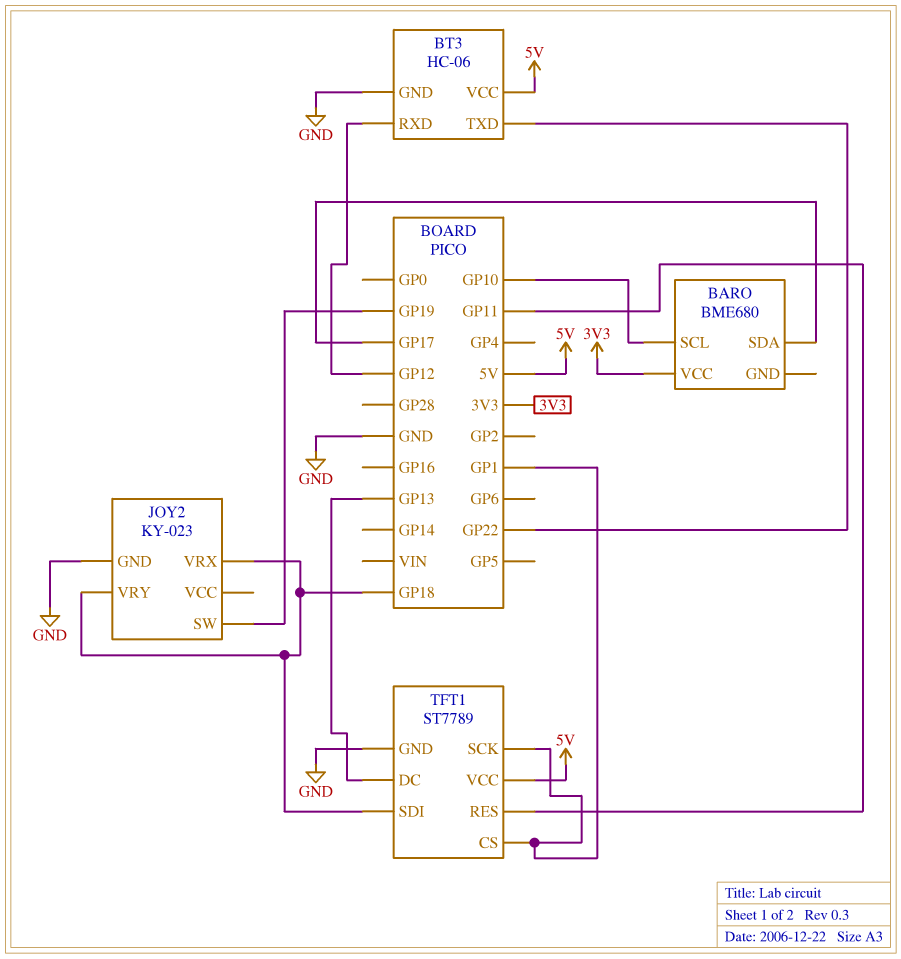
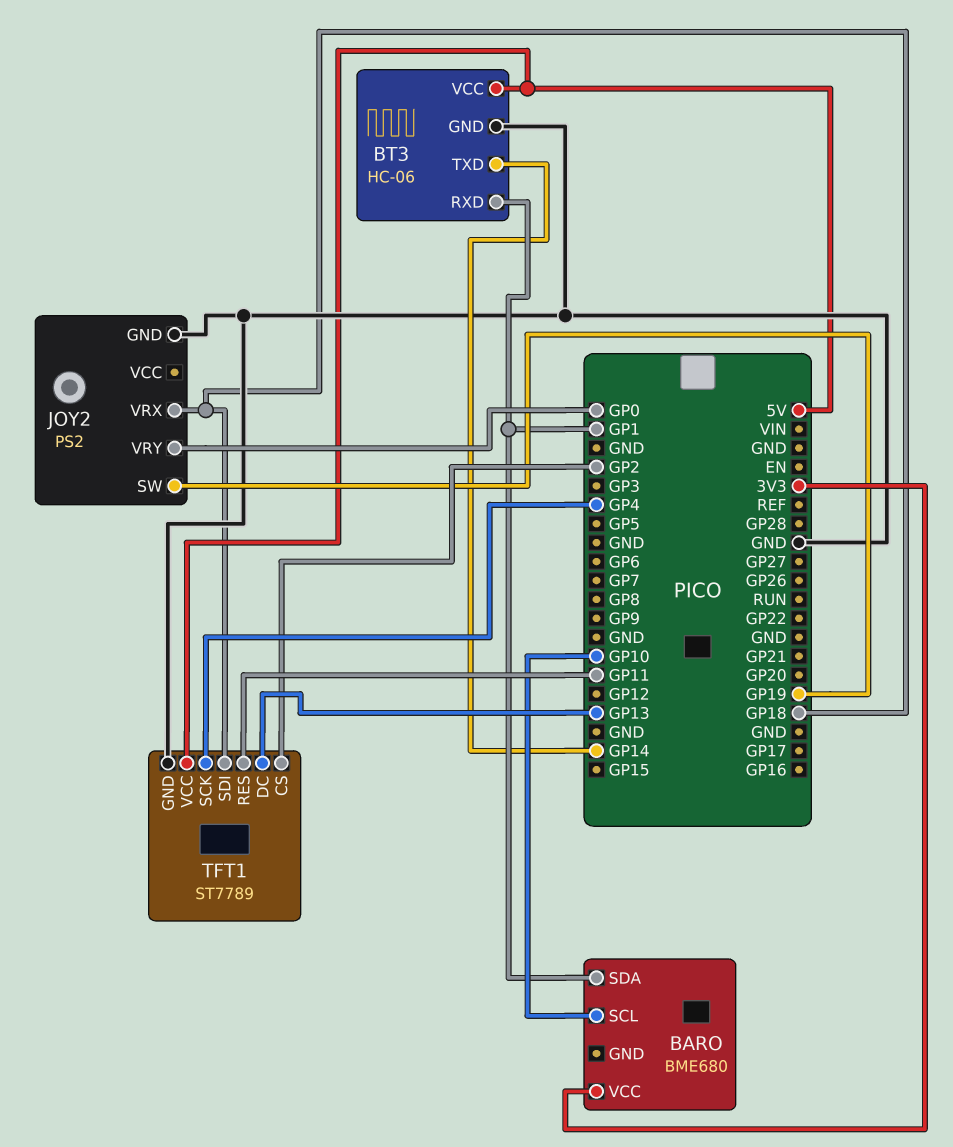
BARO pin SDA: GP17 -> GP1
BT3 pin RXD: GP12 -> GP1
BT3 pin TXD: GP22 -> GP14
JOY2: KY-023 -> PS2
JOY2 pin VRY: GP18 -> GP0
TFT1 pin CS: GP1 -> GP2
TFT1 pin SCK: GP1 -> GP4

